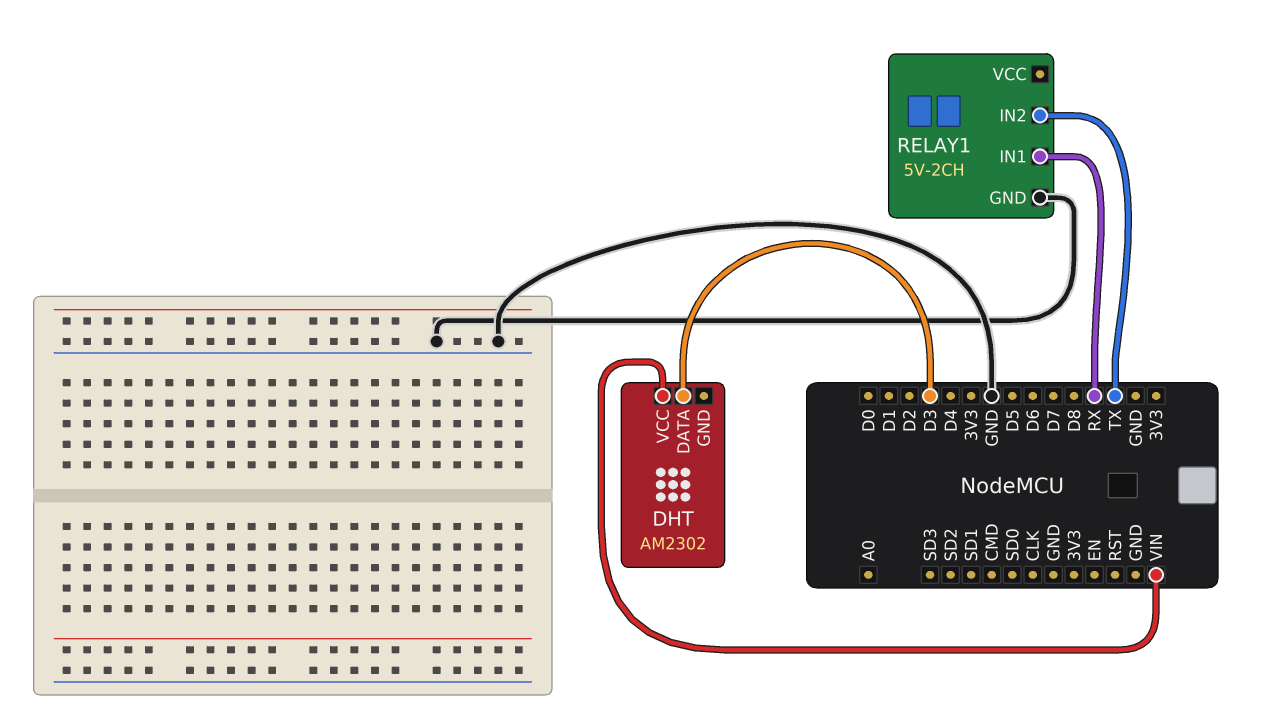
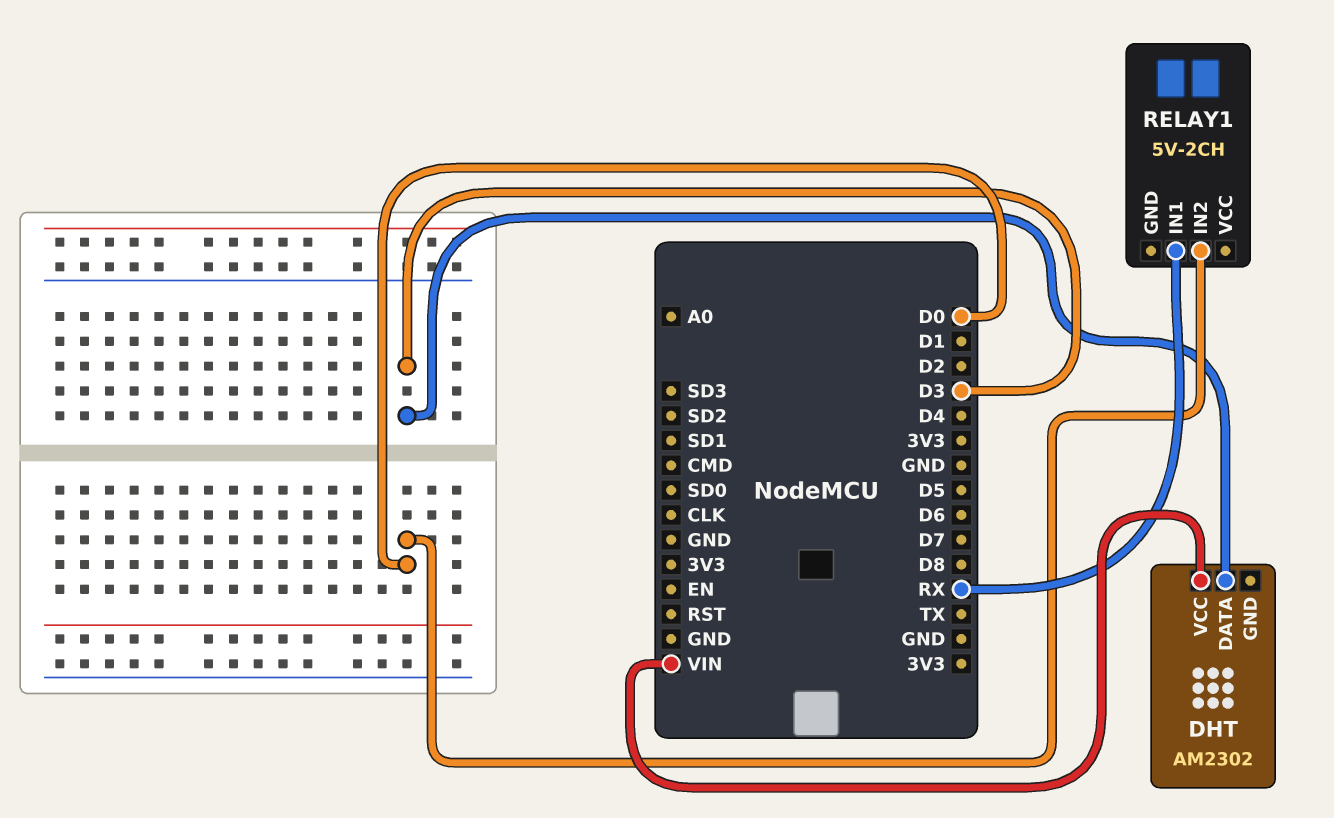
RELAY1 pin GND: GND -> none
RELAY1 pin IN2: TX -> D0

